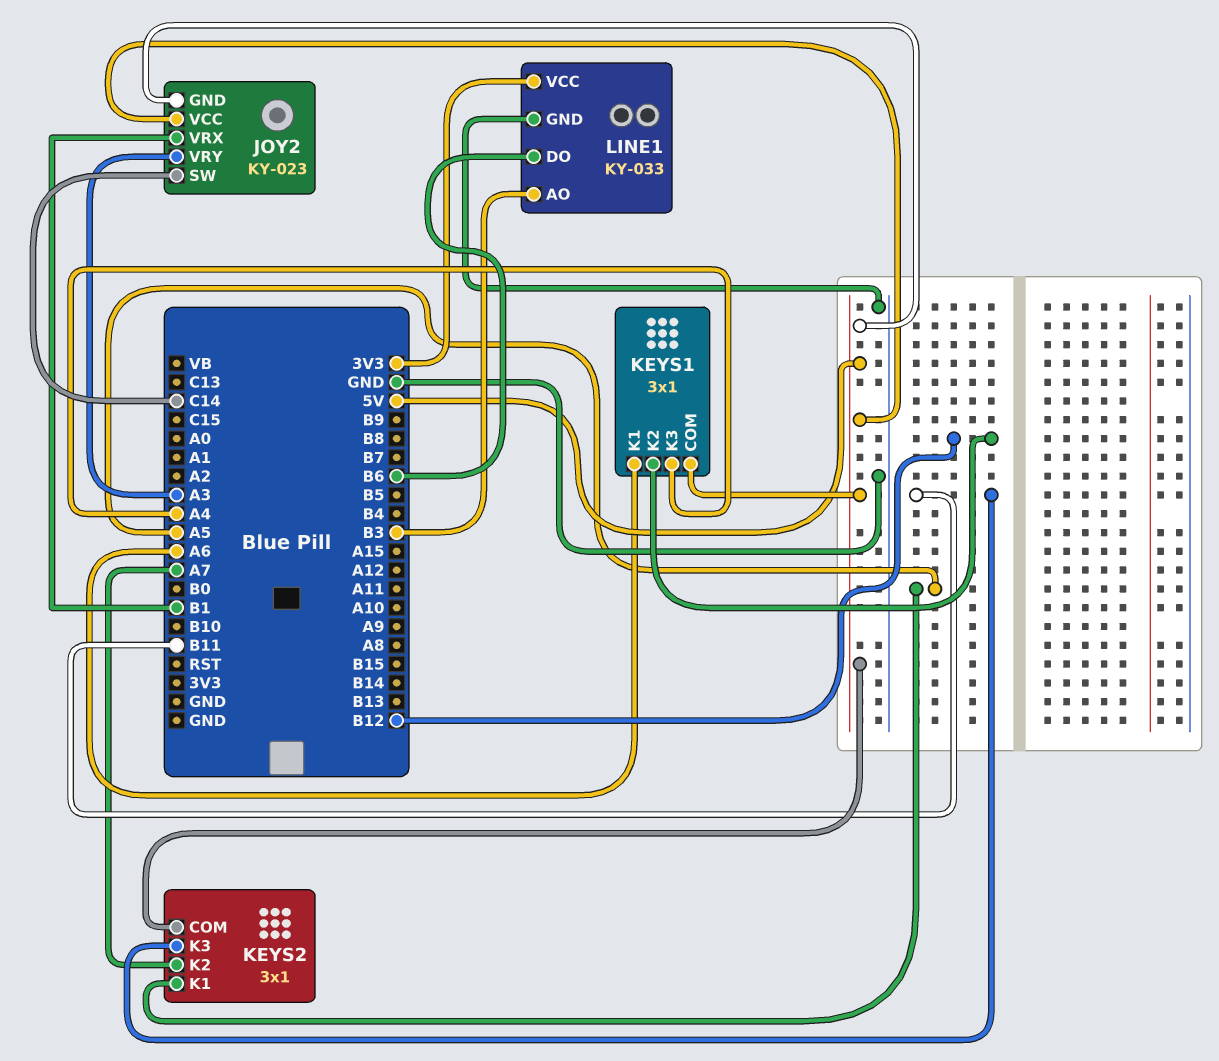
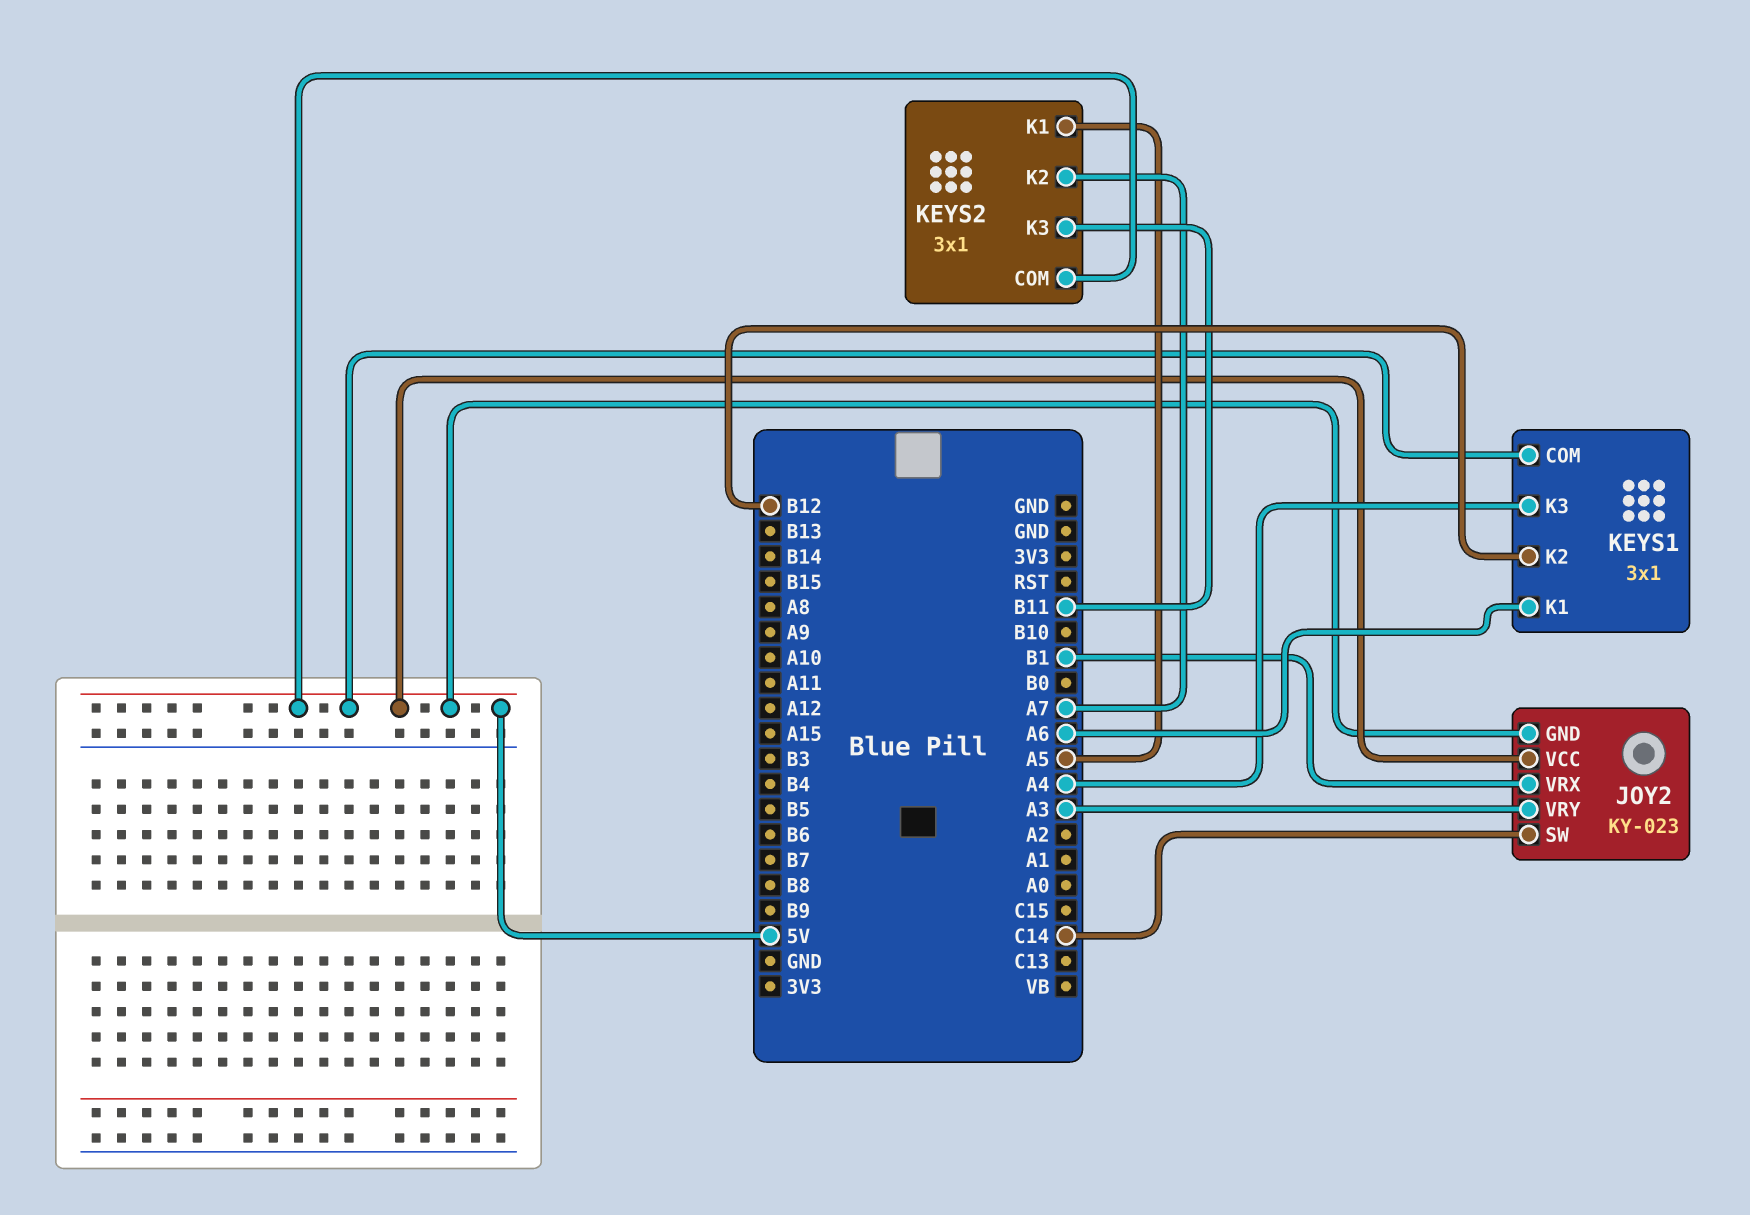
LINE1: KY-033 -> none
LINE1 pin AO: B3 -> none
LINE1 pin DO: B6 -> none
LINE1 pin GND: GND -> none
LINE1 pin VCC: 3V3 -> none

